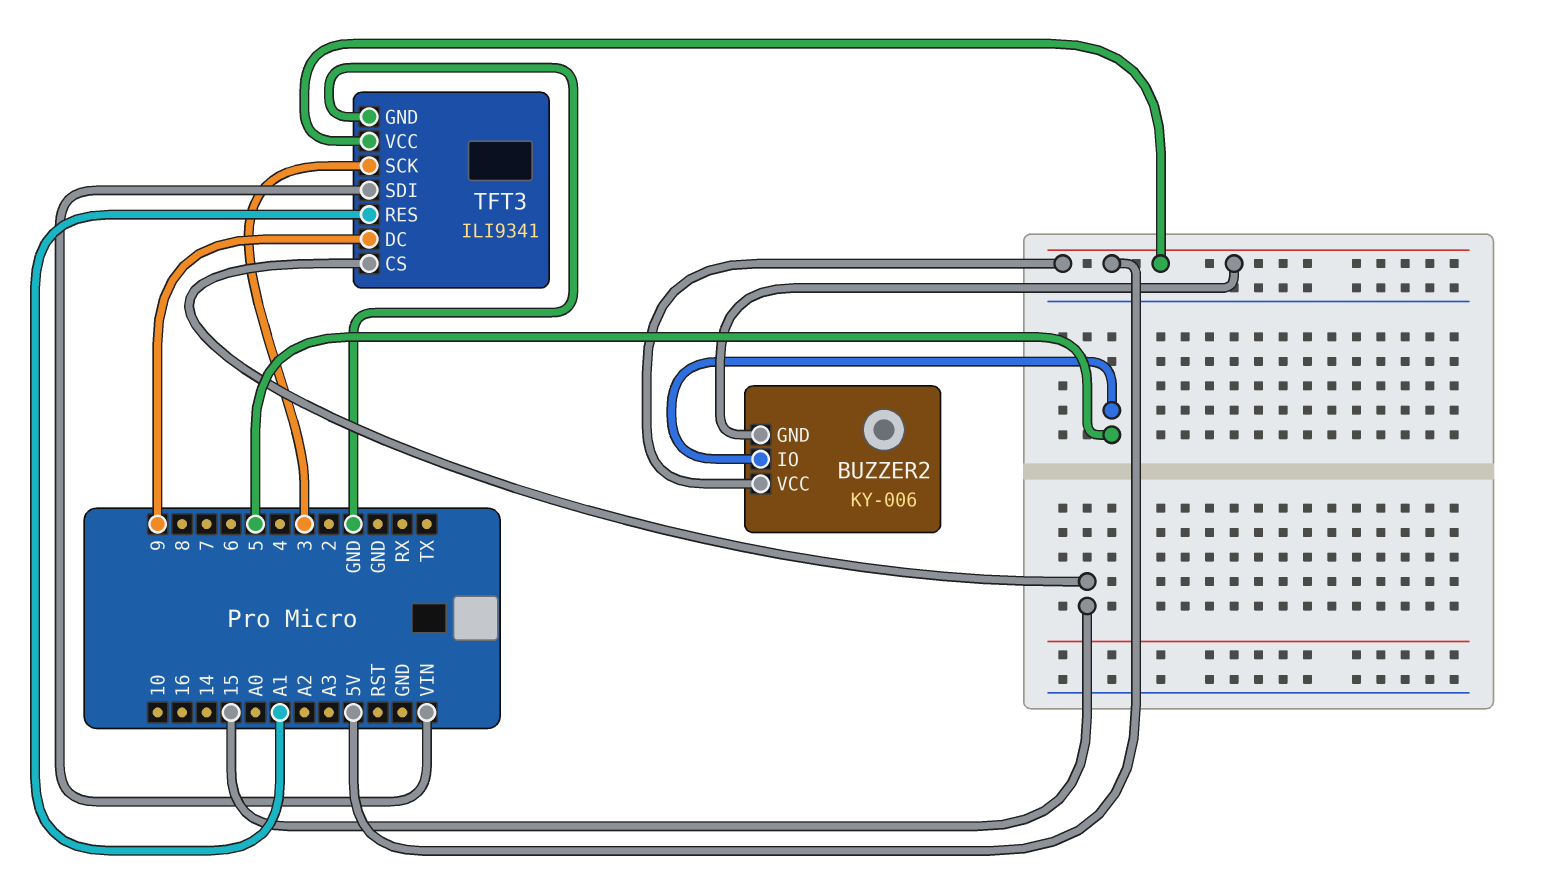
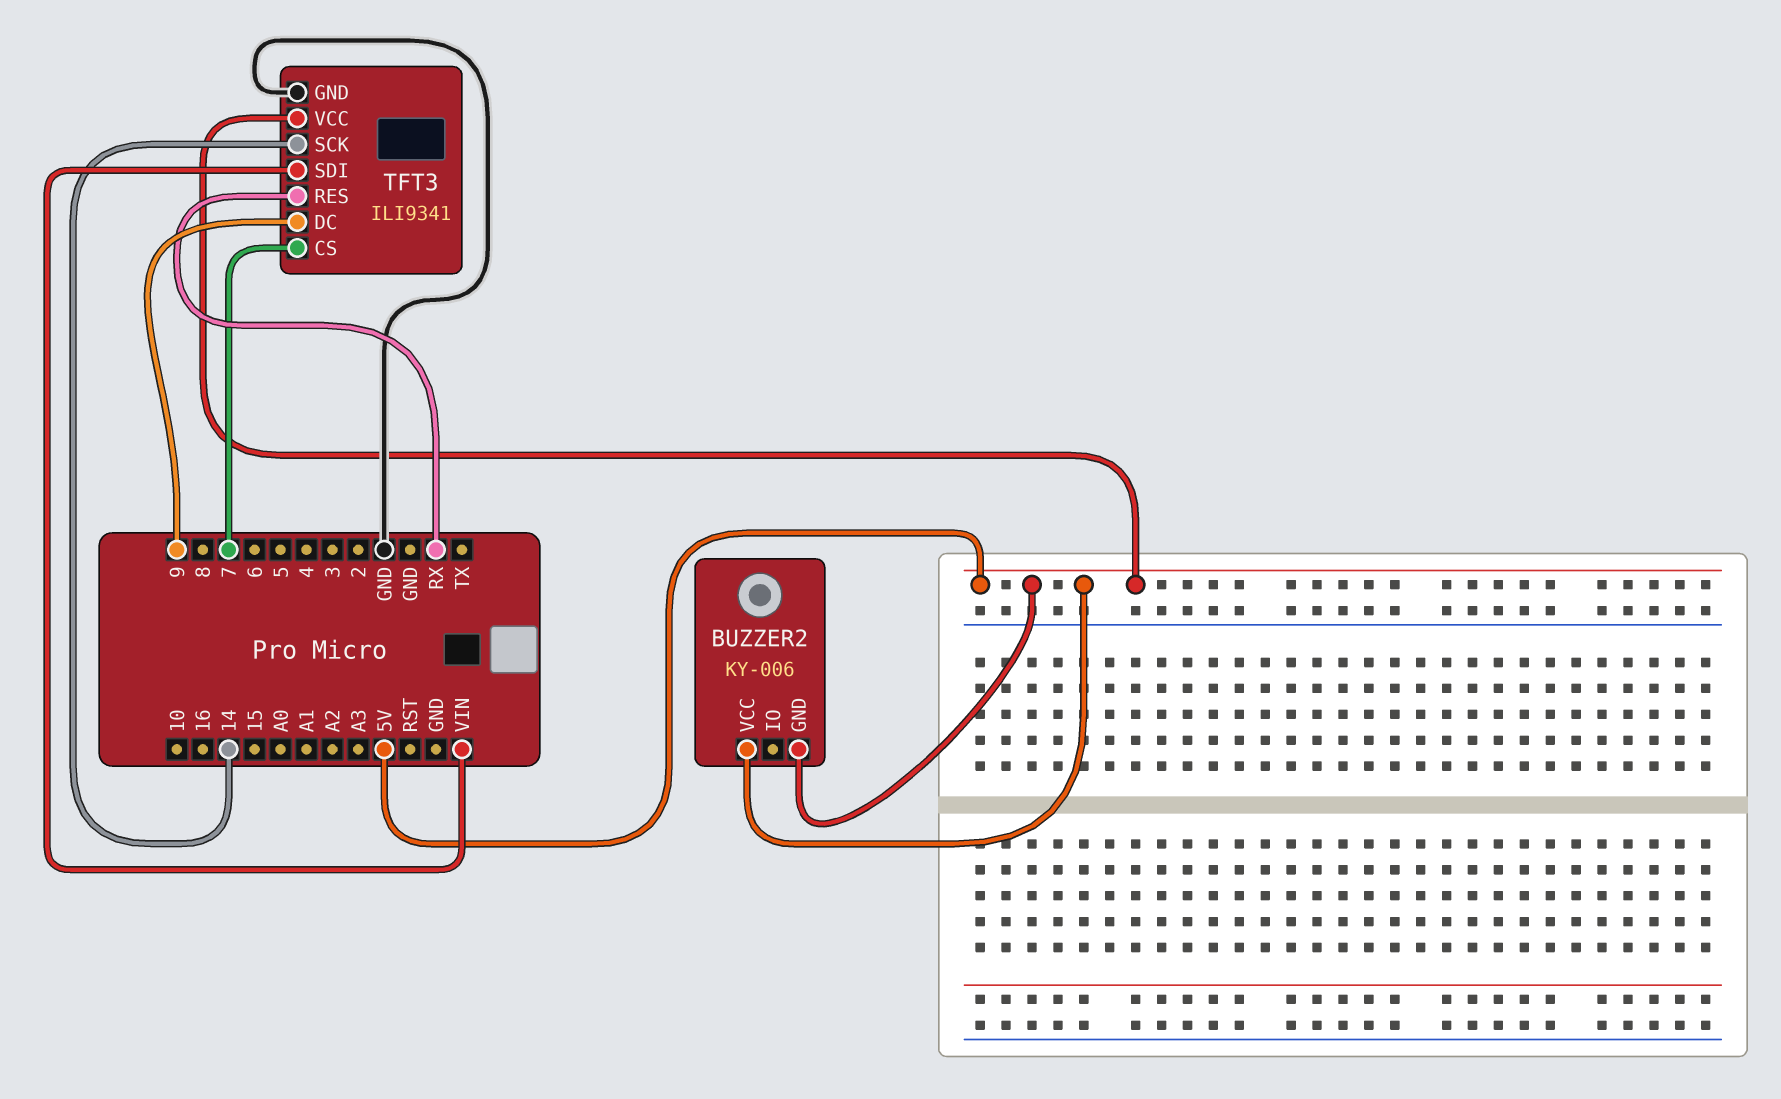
BUZZER2 pin IO: 5 -> none
TFT3 pin CS: 15 -> 7
TFT3 pin RES: A1 -> RX
TFT3 pin SCK: 3 -> 14

